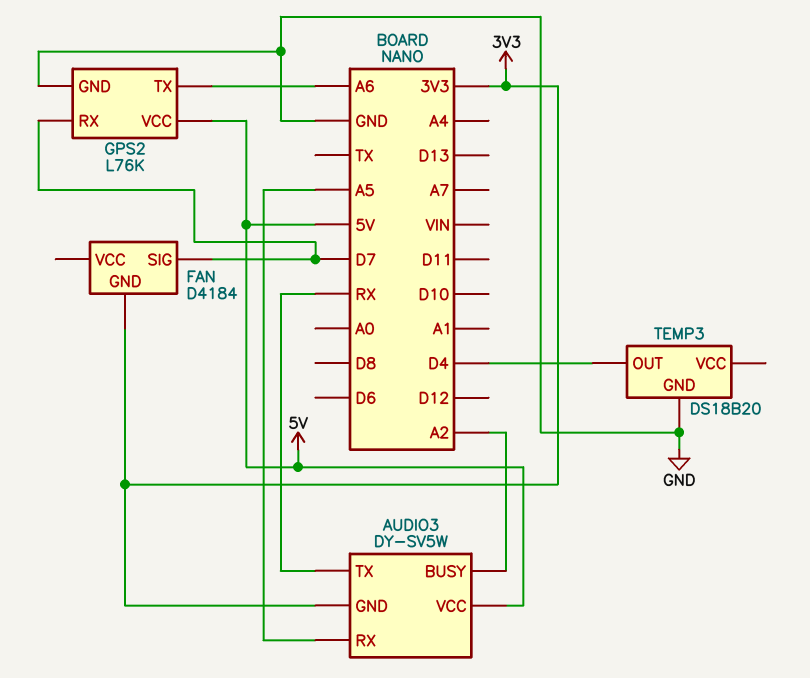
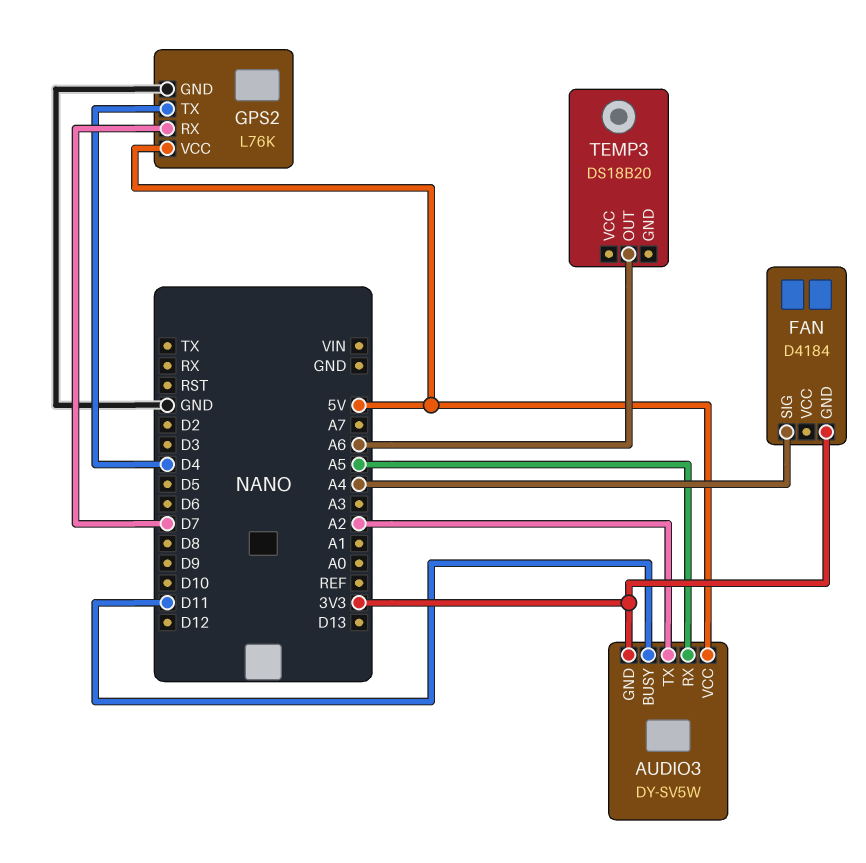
AUDIO3 pin BUSY: A2 -> D11
AUDIO3 pin TX: RX -> A2
FAN pin SIG: D7 -> A4
GPS2 pin TX: A6 -> D4
TEMP3 pin GND: GND -> none
TEMP3 pin OUT: D4 -> A6

